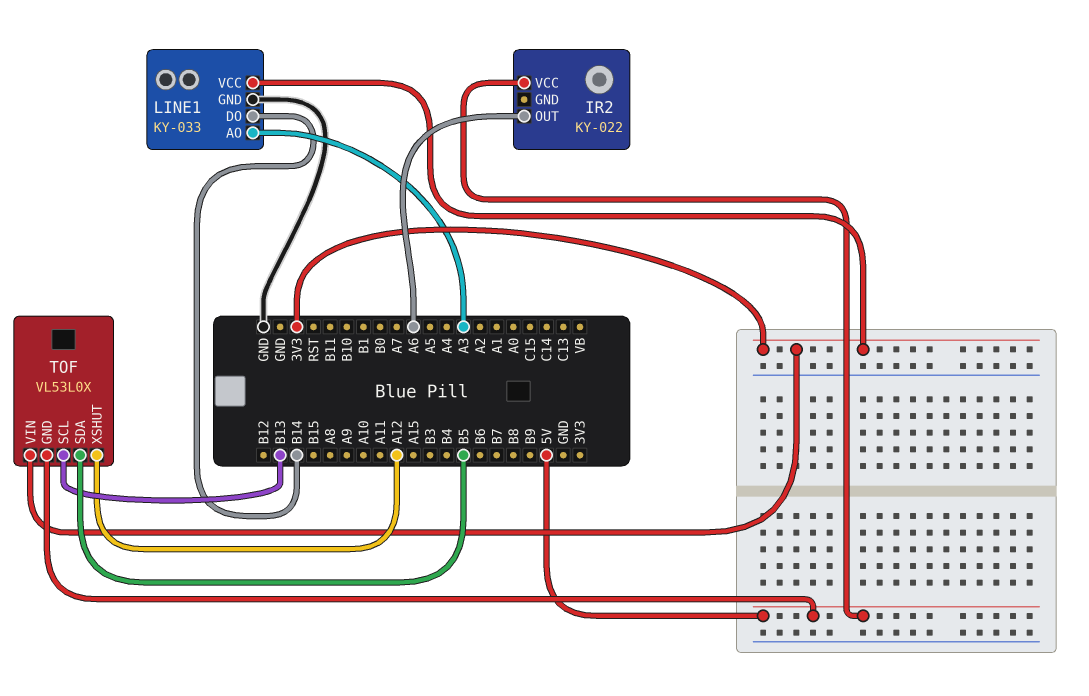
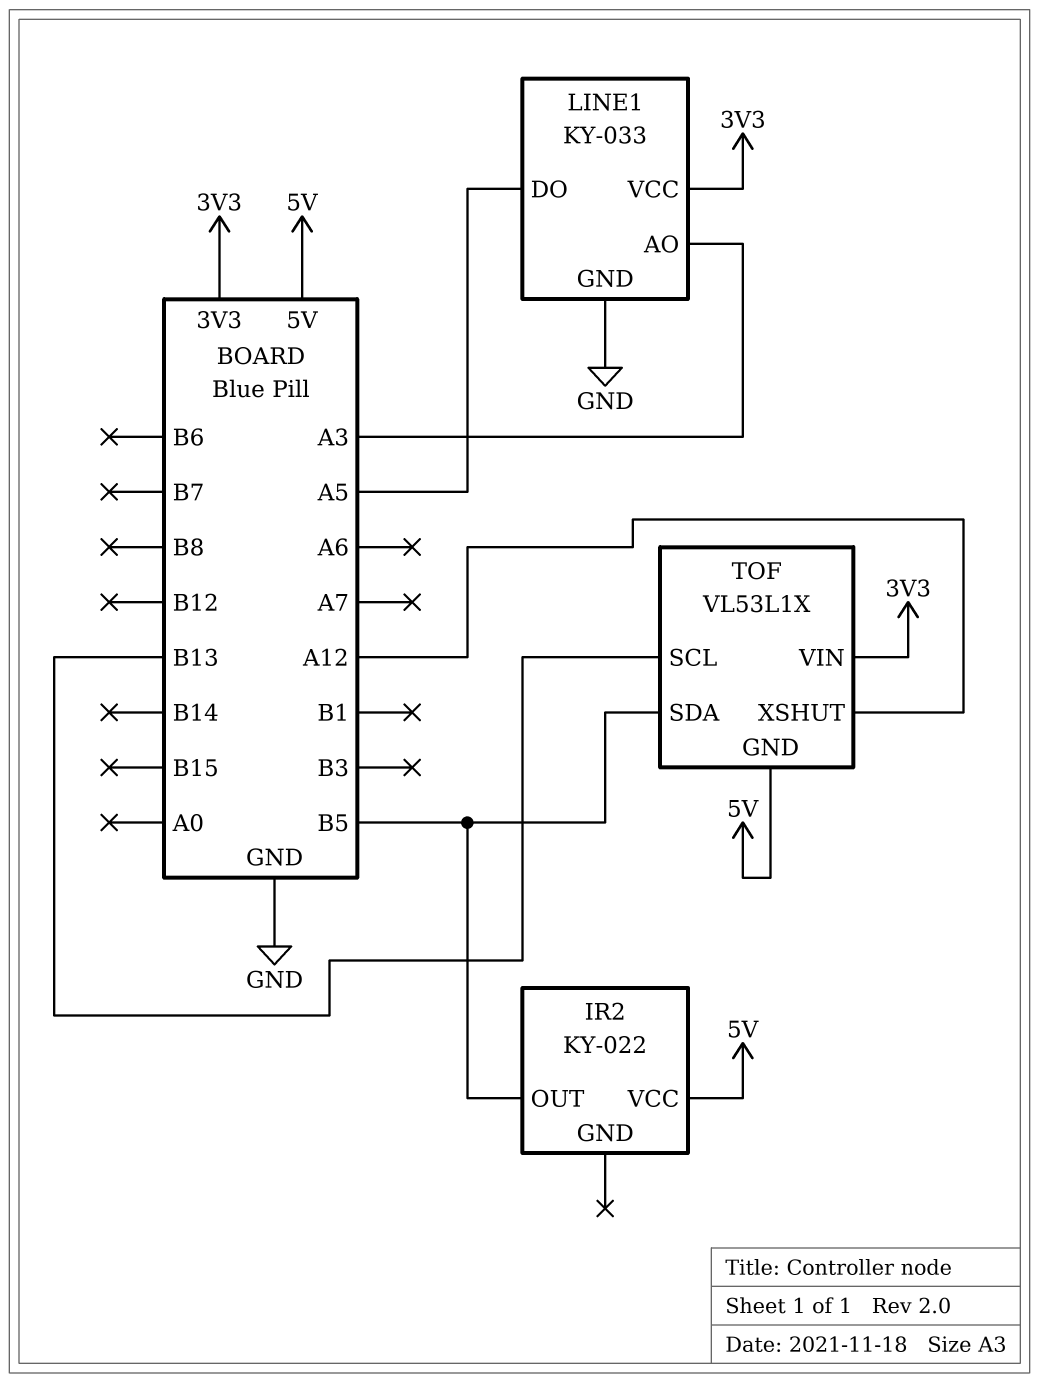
IR2 pin OUT: A6 -> B5
LINE1 pin DO: B14 -> A5
TOF: VL53L0X -> VL53L1X

